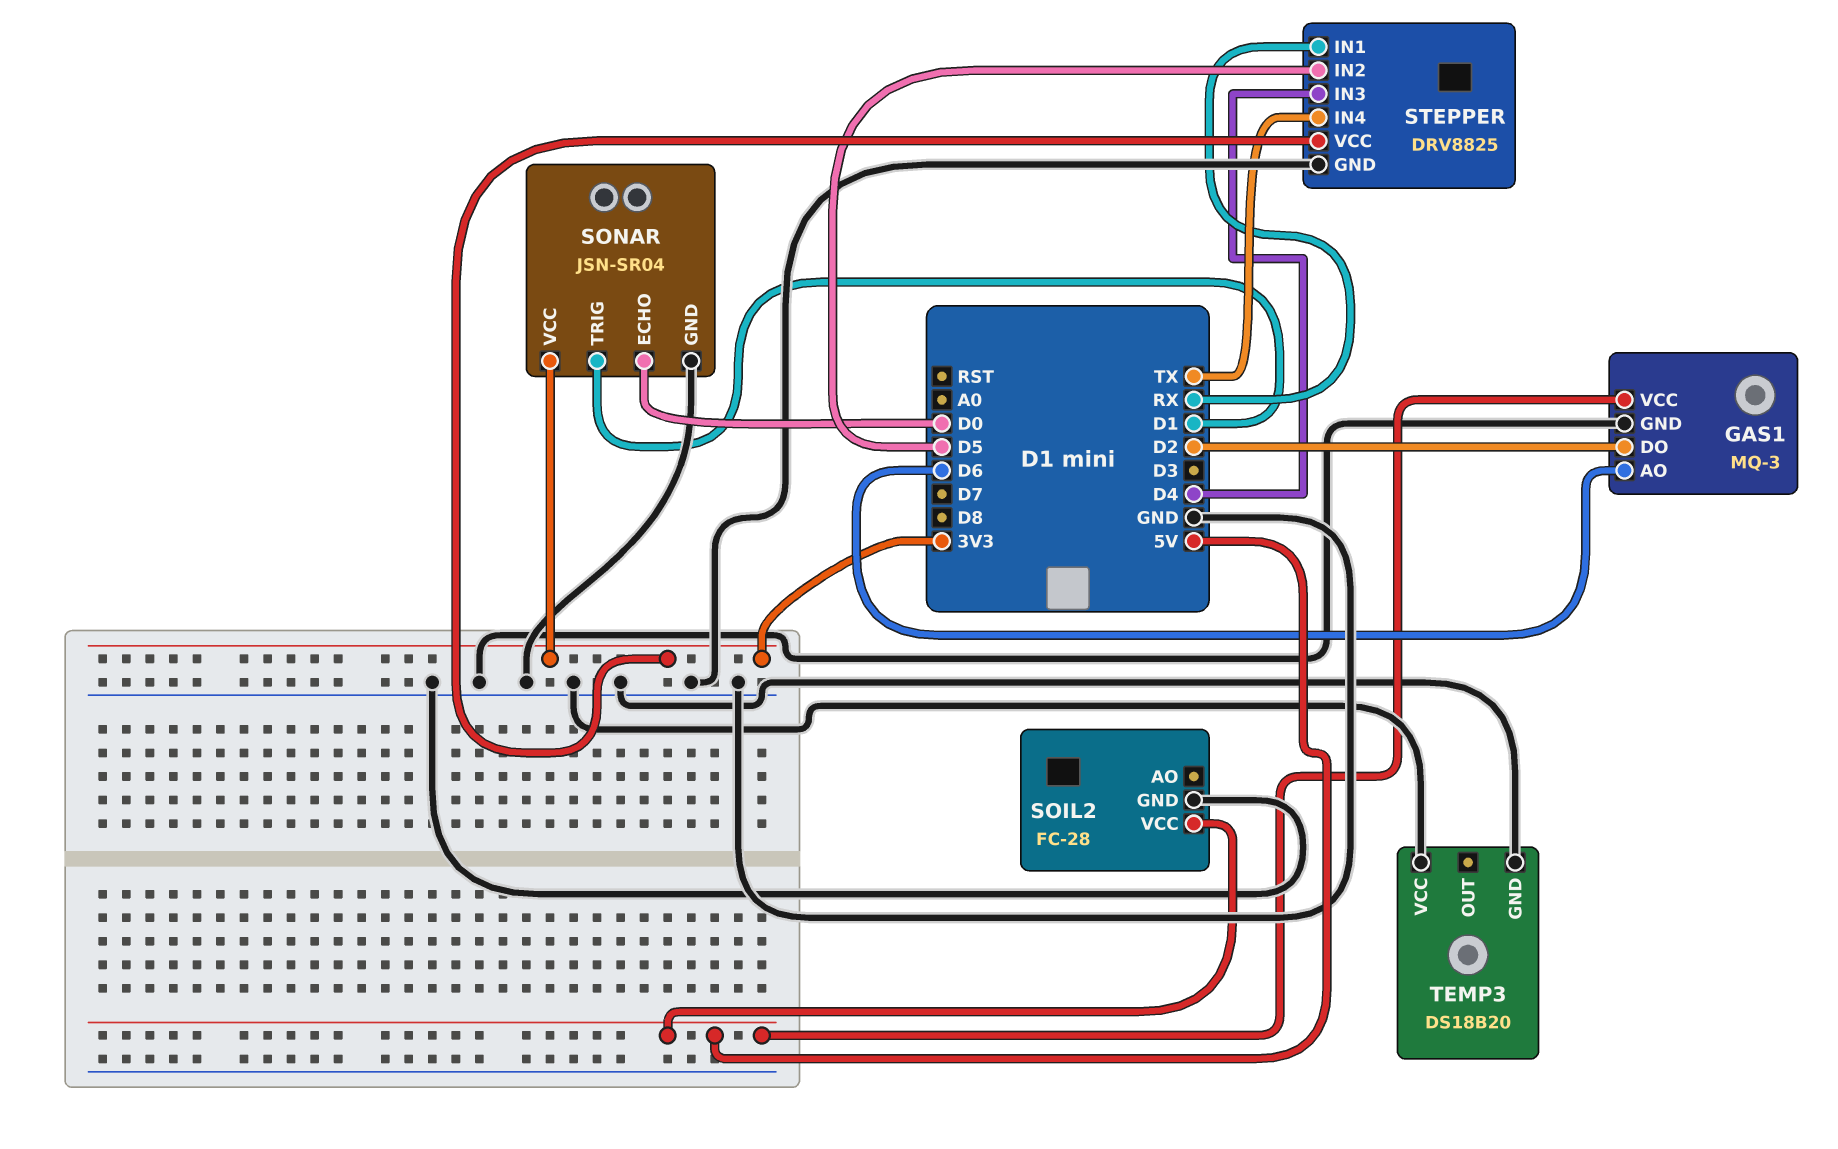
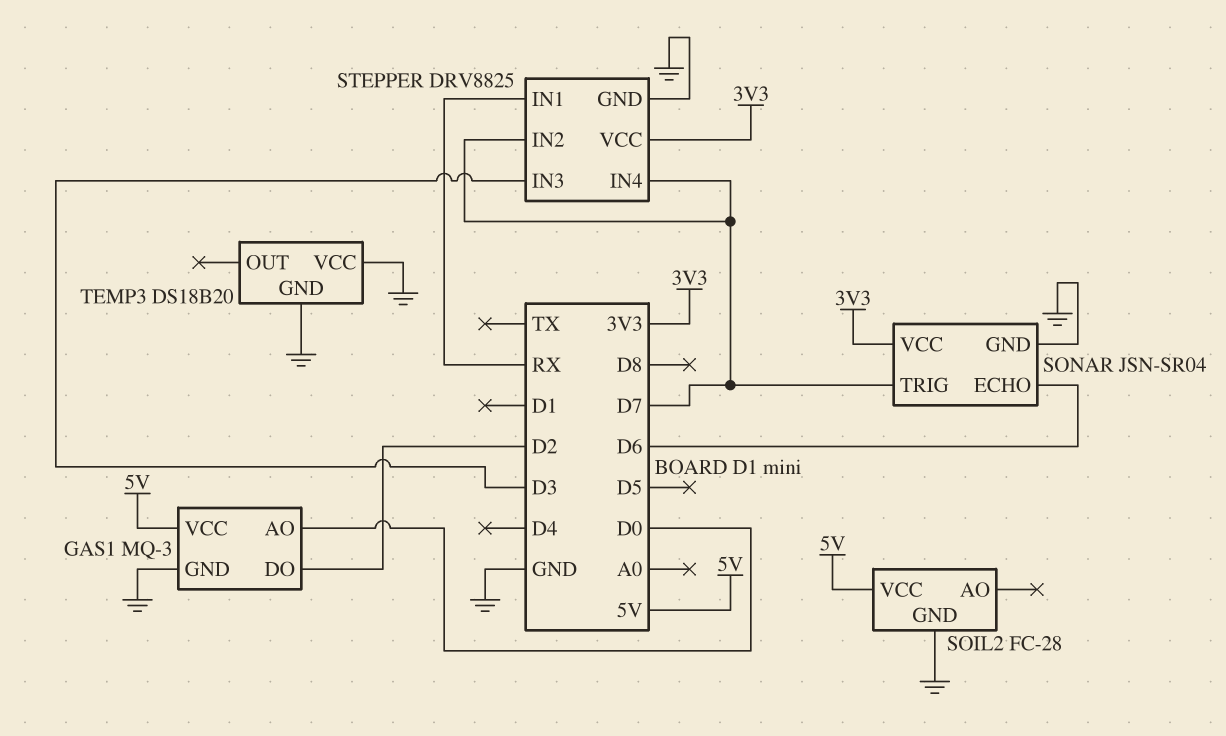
GAS1 pin AO: D6 -> D0
SONAR pin ECHO: D0 -> D6
SONAR pin TRIG: D1 -> D7
STEPPER pin IN2: D5 -> D7
STEPPER pin IN3: D4 -> D3
STEPPER pin IN4: TX -> D7

